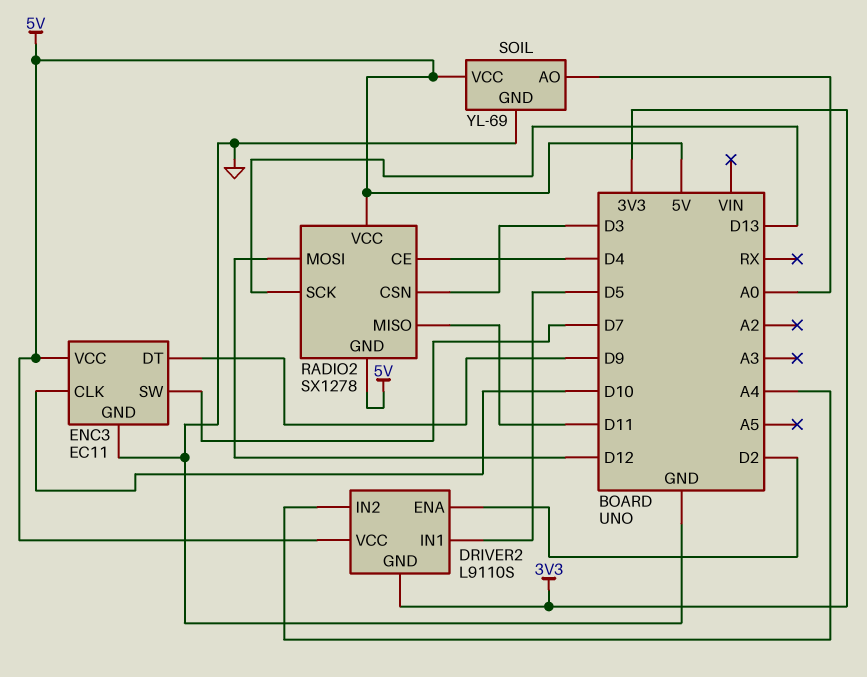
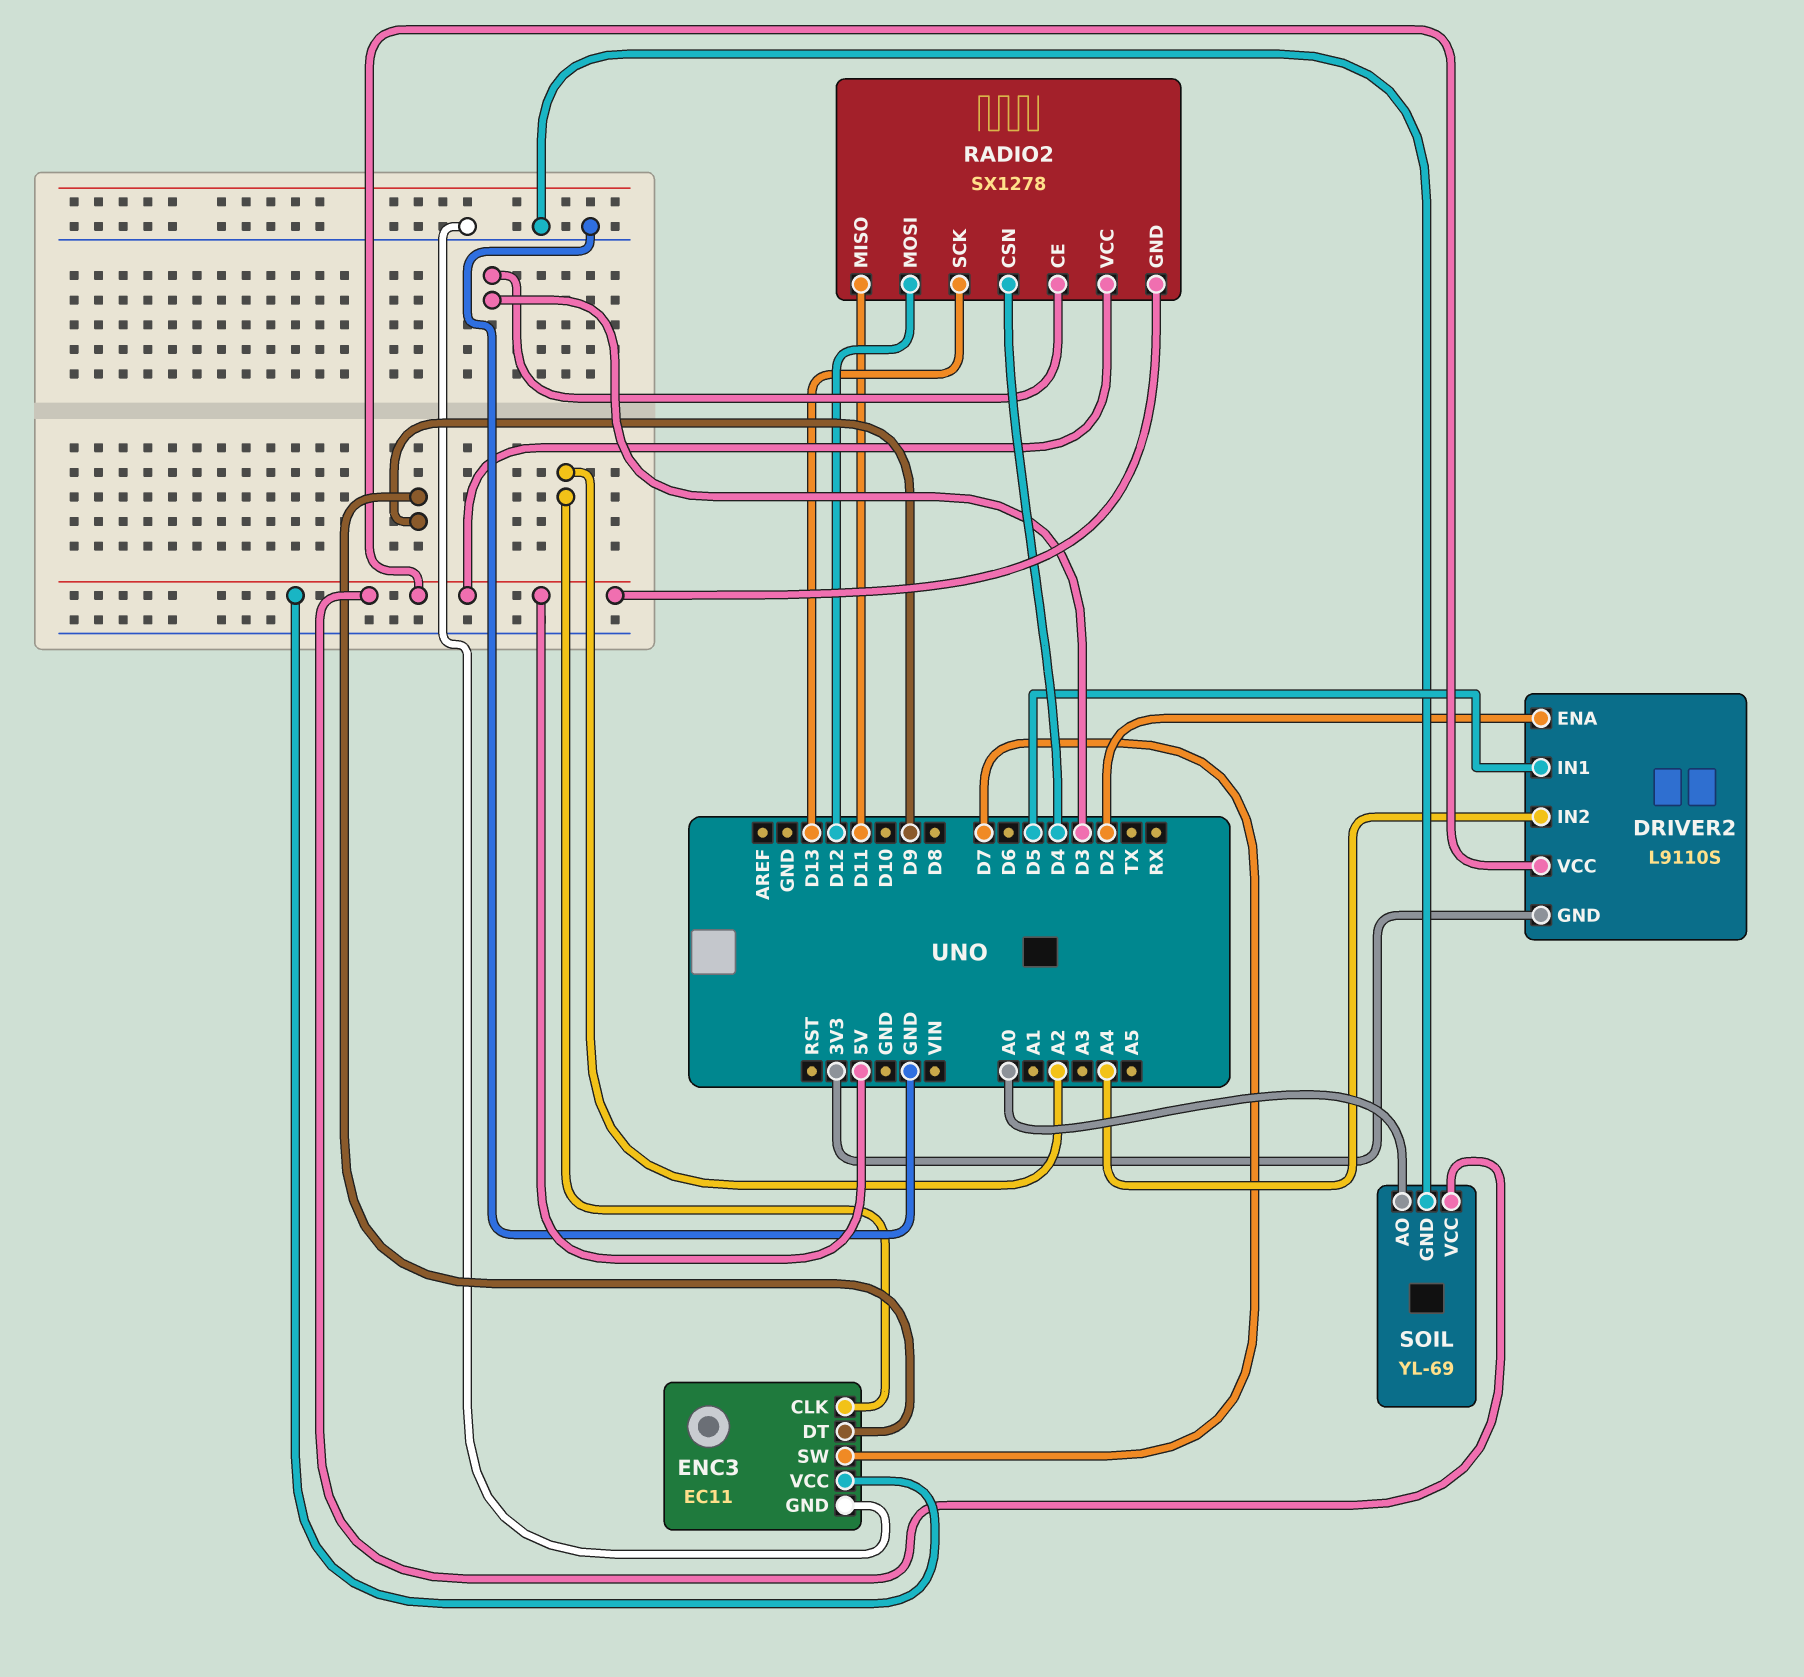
ENC3 pin CLK: D10 -> A2
RADIO2 pin CE: D4 -> D3
RADIO2 pin CSN: D3 -> D4

